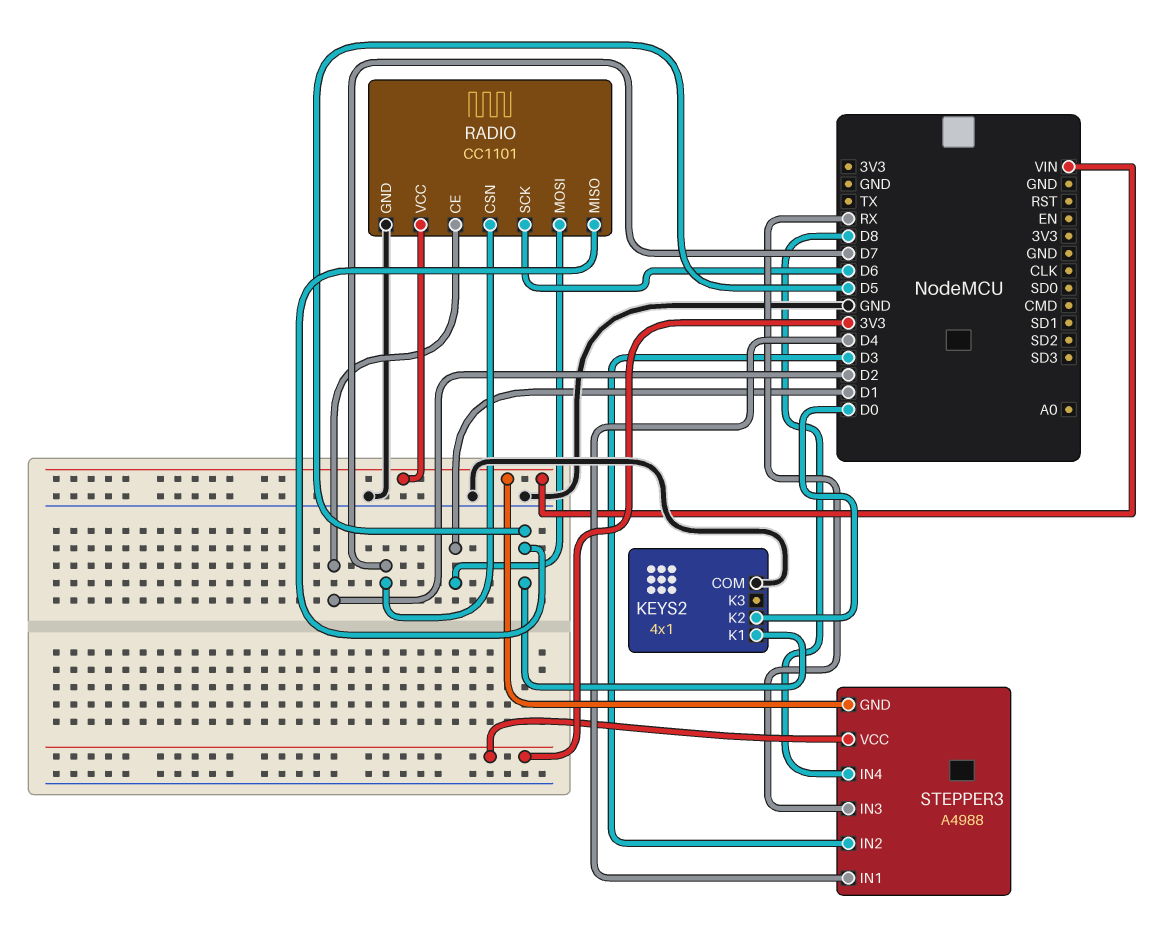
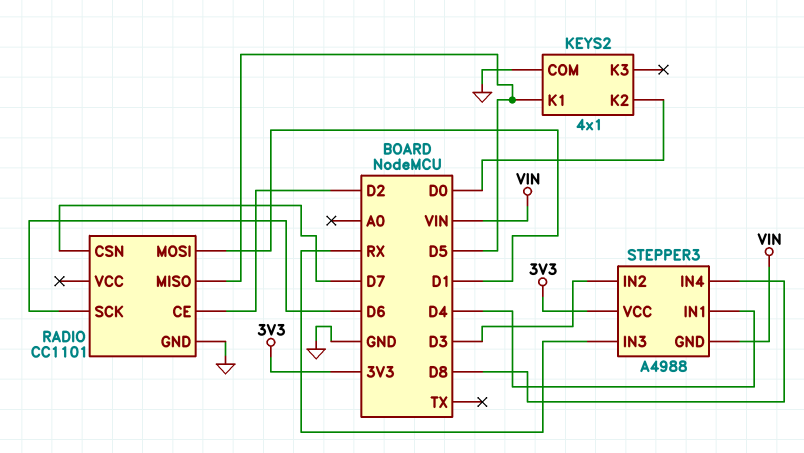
RADIO pin VCC: VIN -> none

